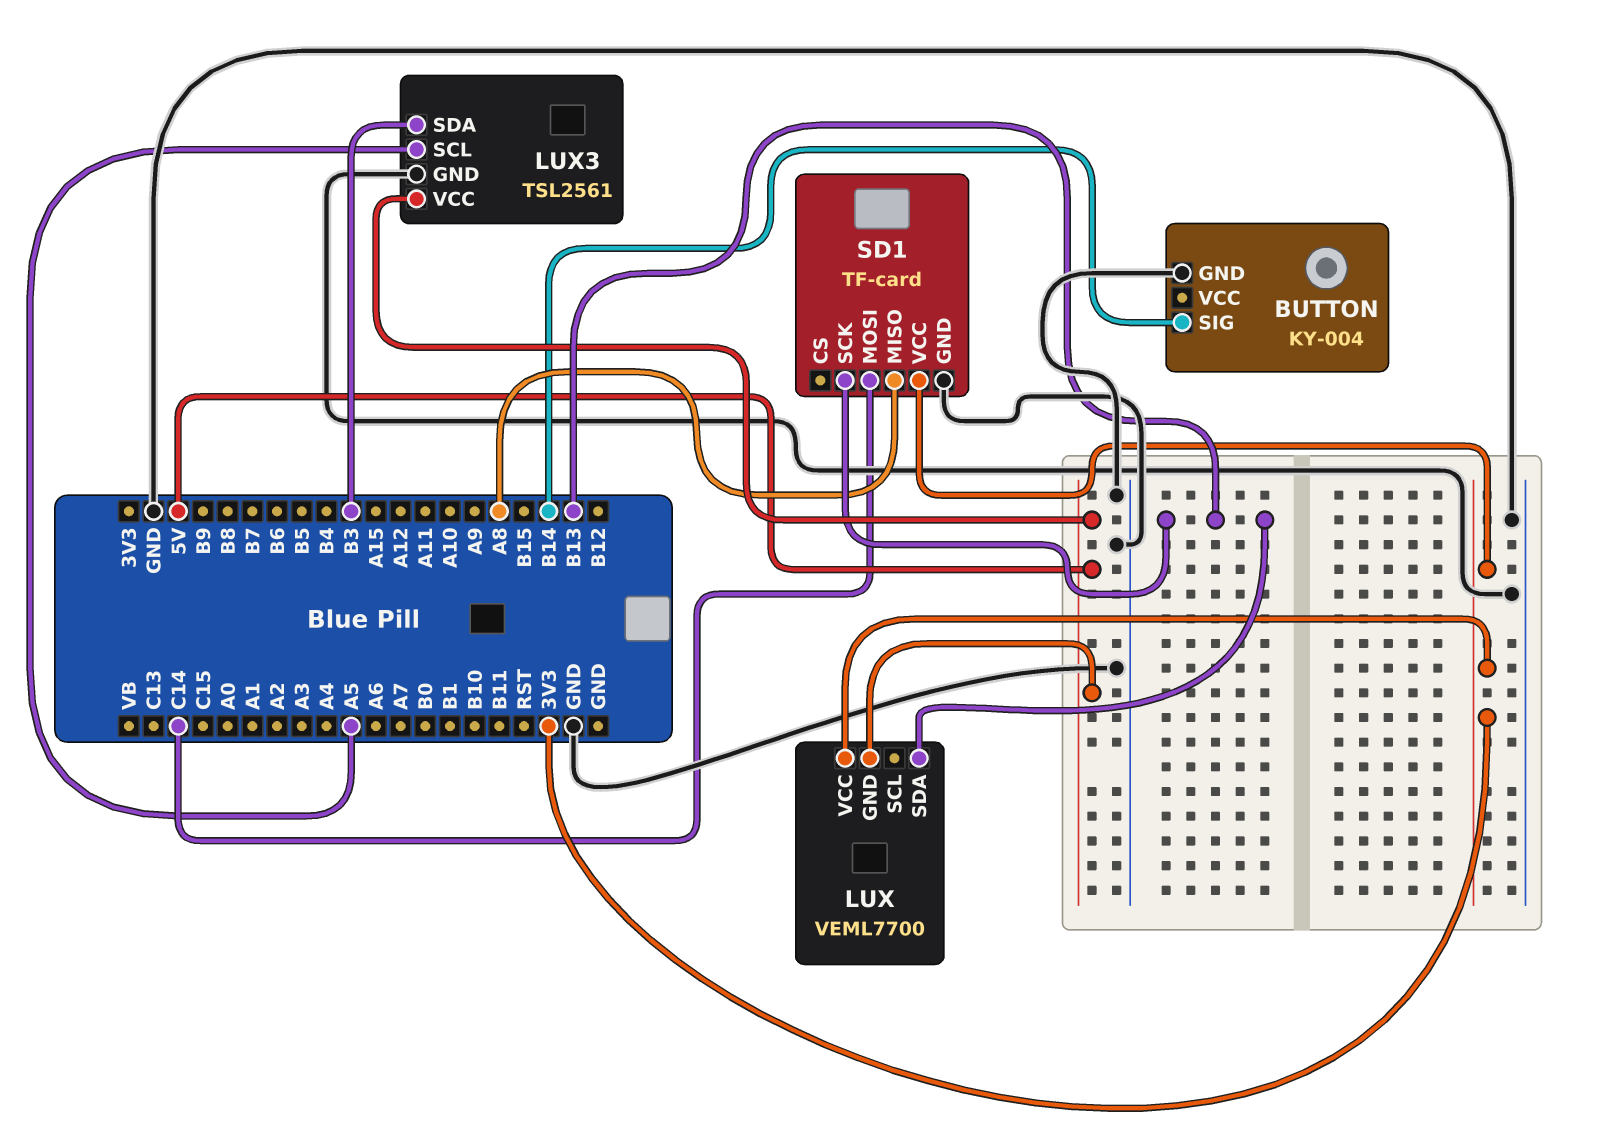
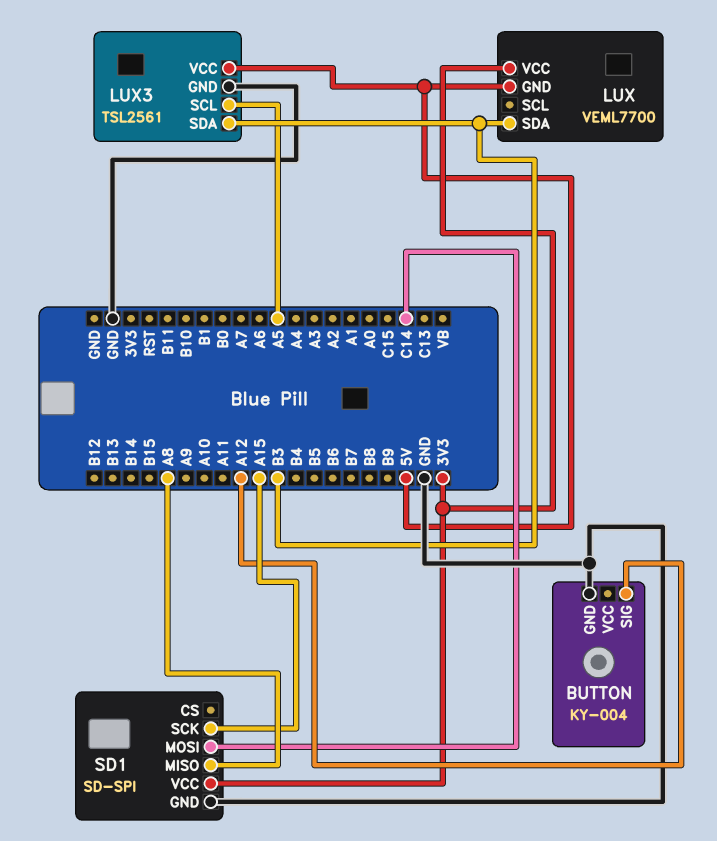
BUTTON pin SIG: B14 -> A12
LUX pin SDA: B13 -> B3
SD1: TF-card -> SD-SPI
SD1 pin SCK: B13 -> A15

